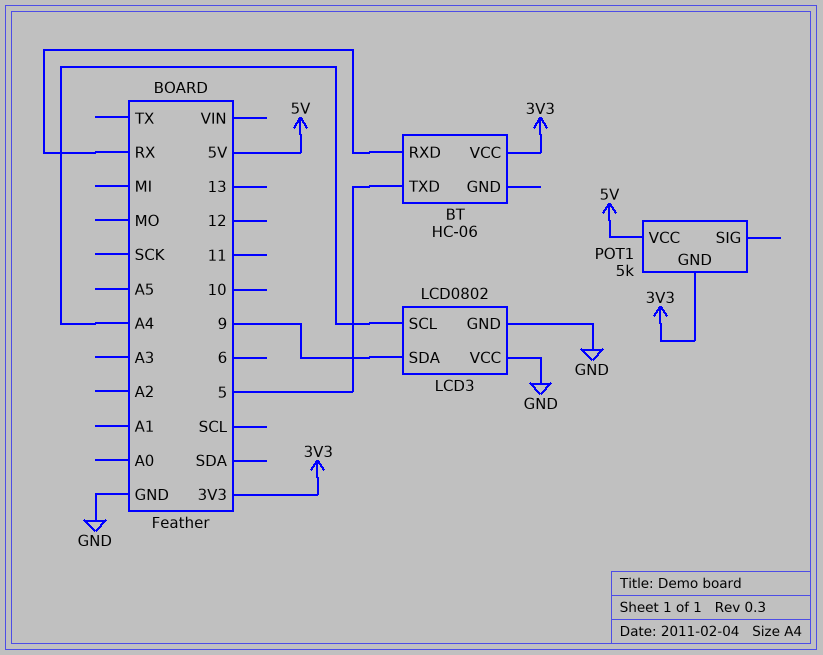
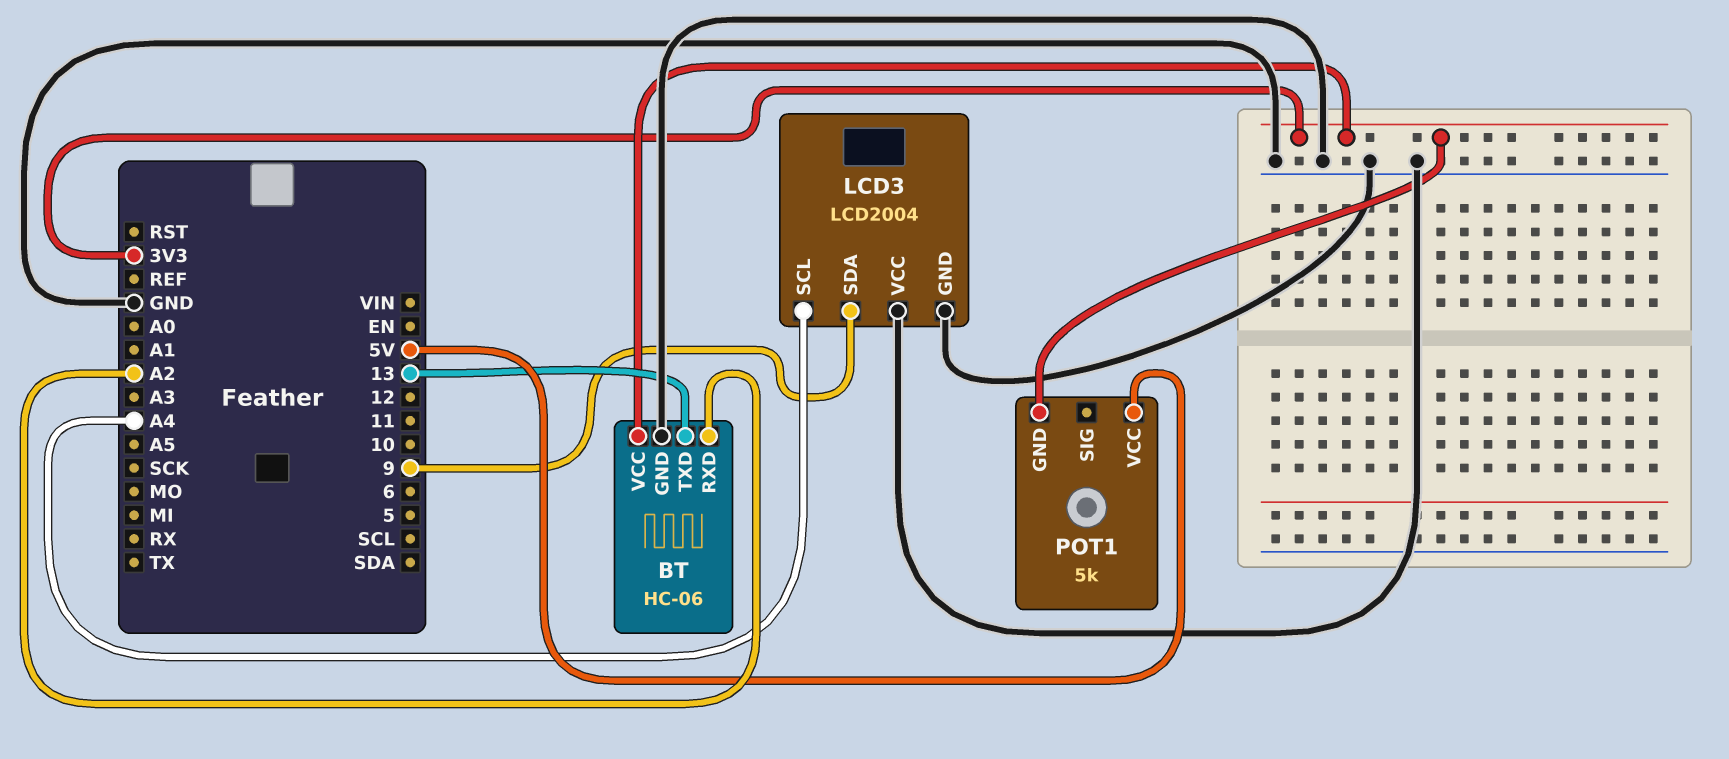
BT pin GND: none -> GND
BT pin RXD: RX -> A2
BT pin TXD: 5 -> 13
LCD3: LCD0802 -> LCD2004

